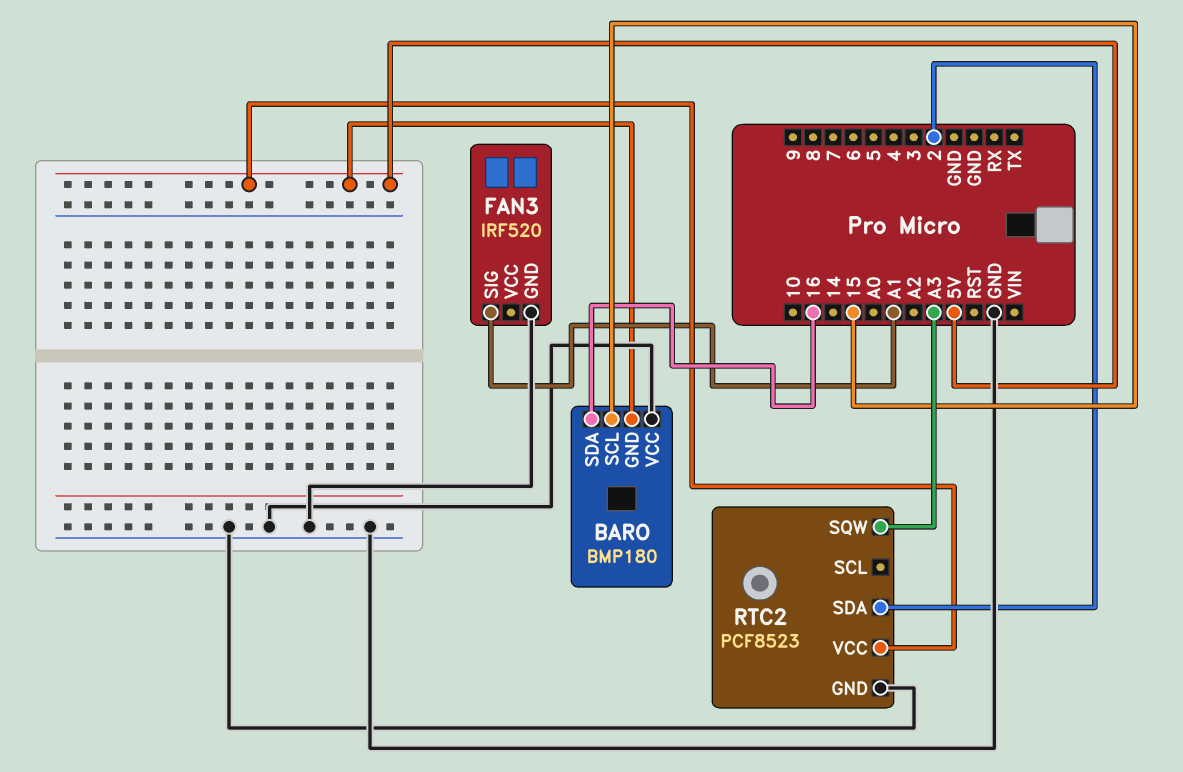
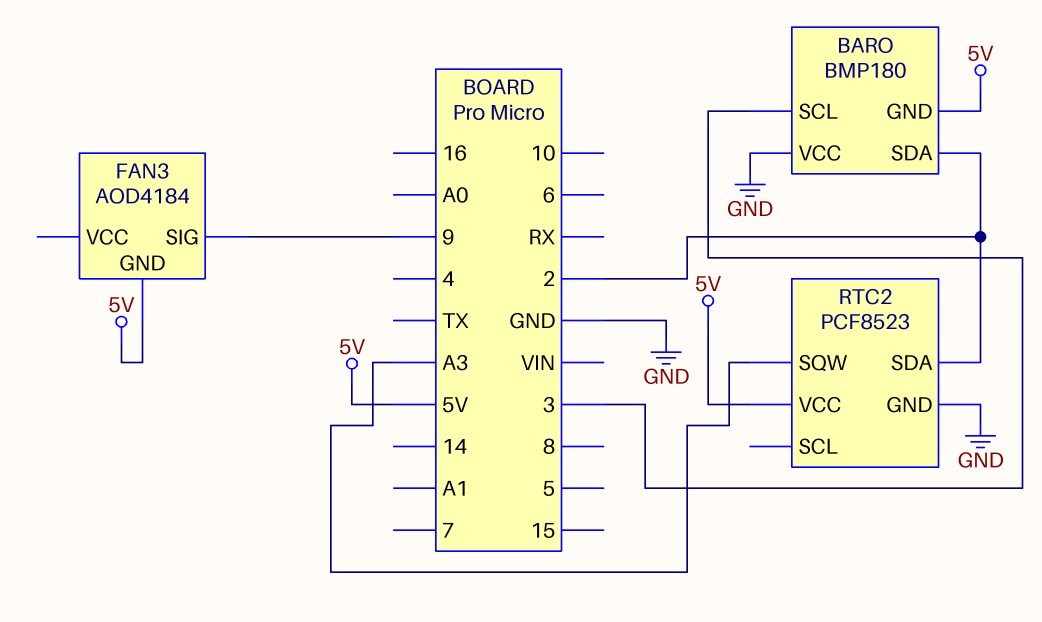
BARO pin SCL: 15 -> 3
BARO pin SDA: 16 -> 2
FAN3: IRF520 -> AOD4184
FAN3 pin GND: GND -> 5V
FAN3 pin SIG: A1 -> 9

